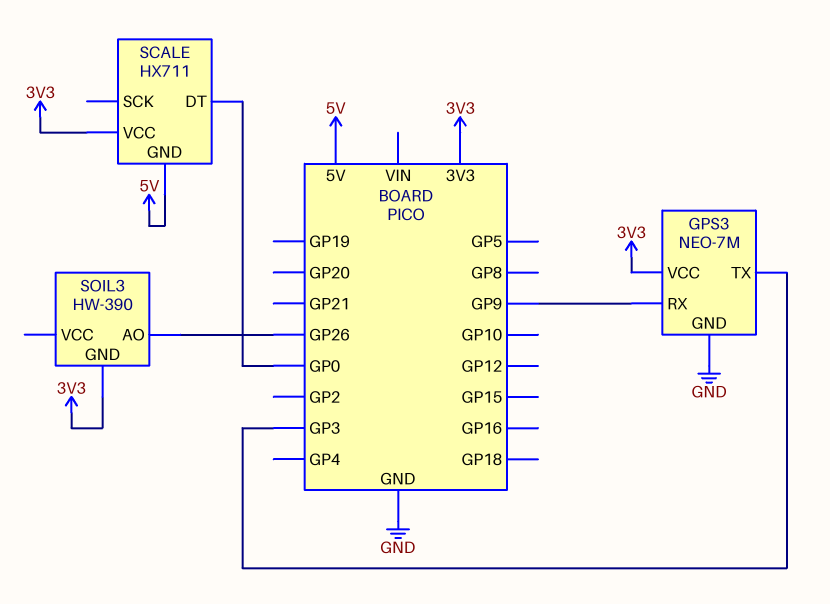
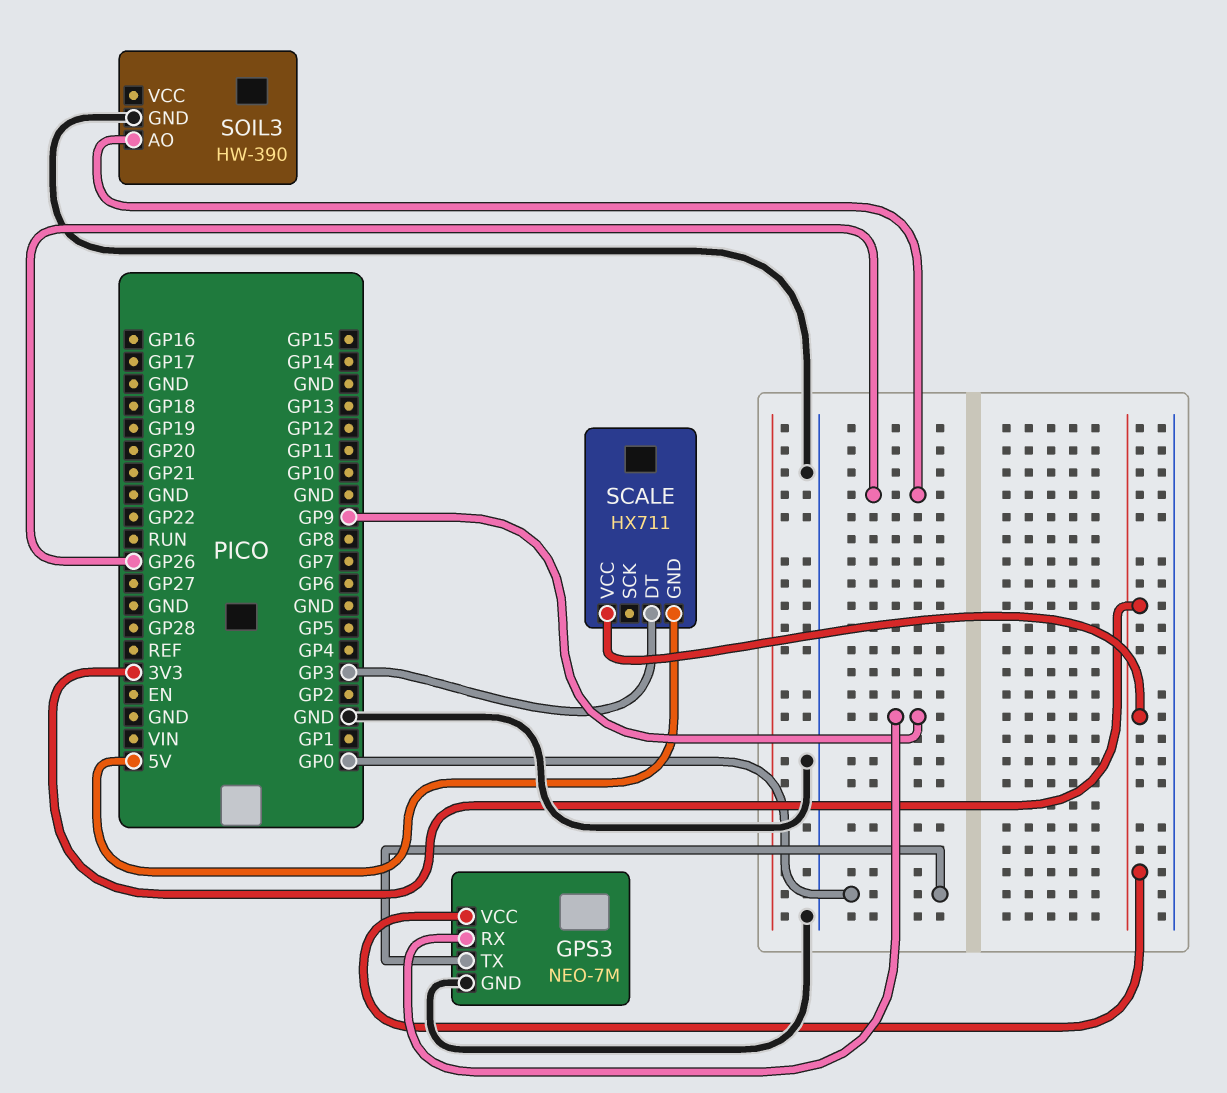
GPS3 pin TX: GP3 -> GP0
SCALE pin DT: GP0 -> GP3
SOIL3 pin GND: 3V3 -> GND

